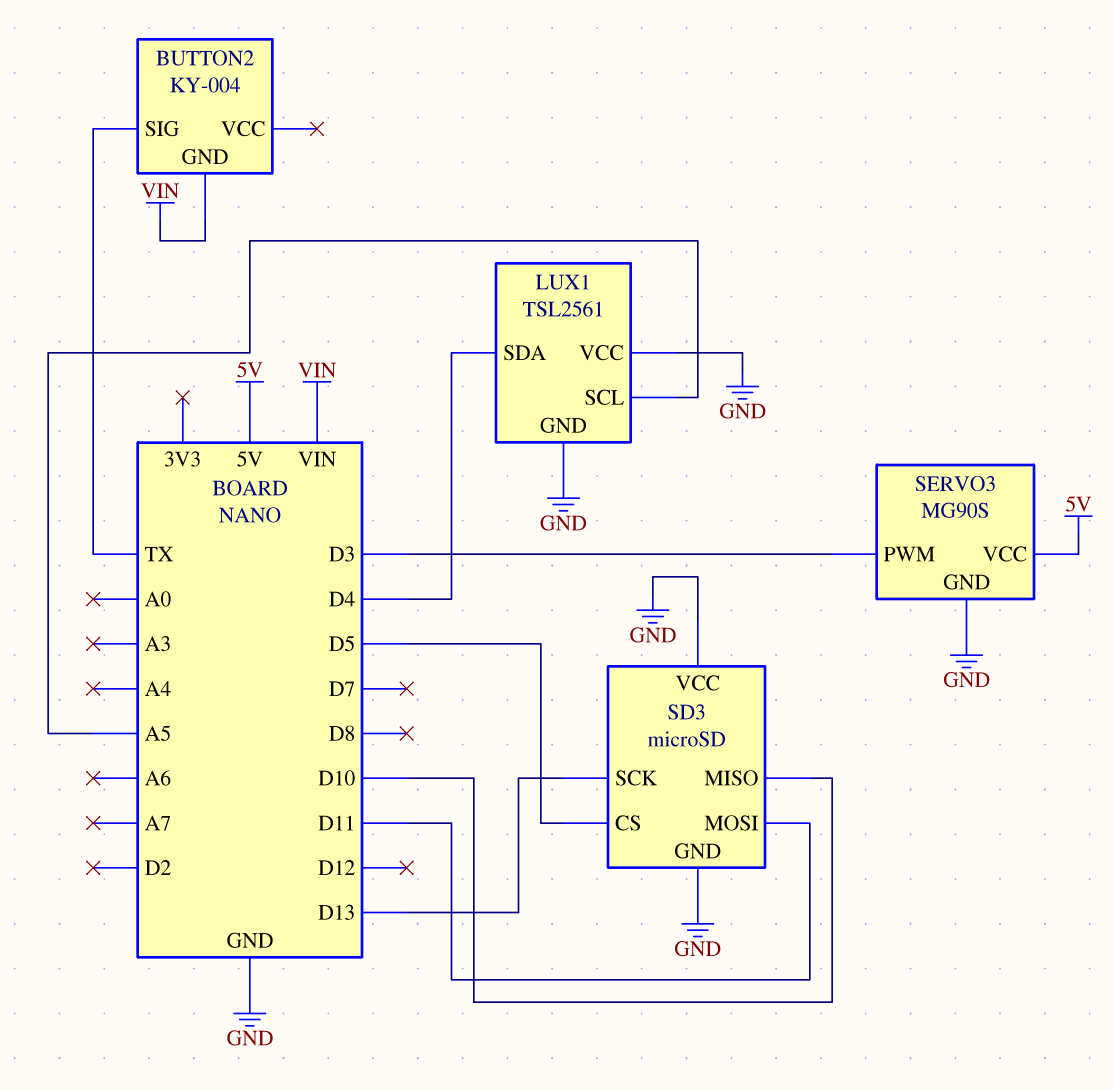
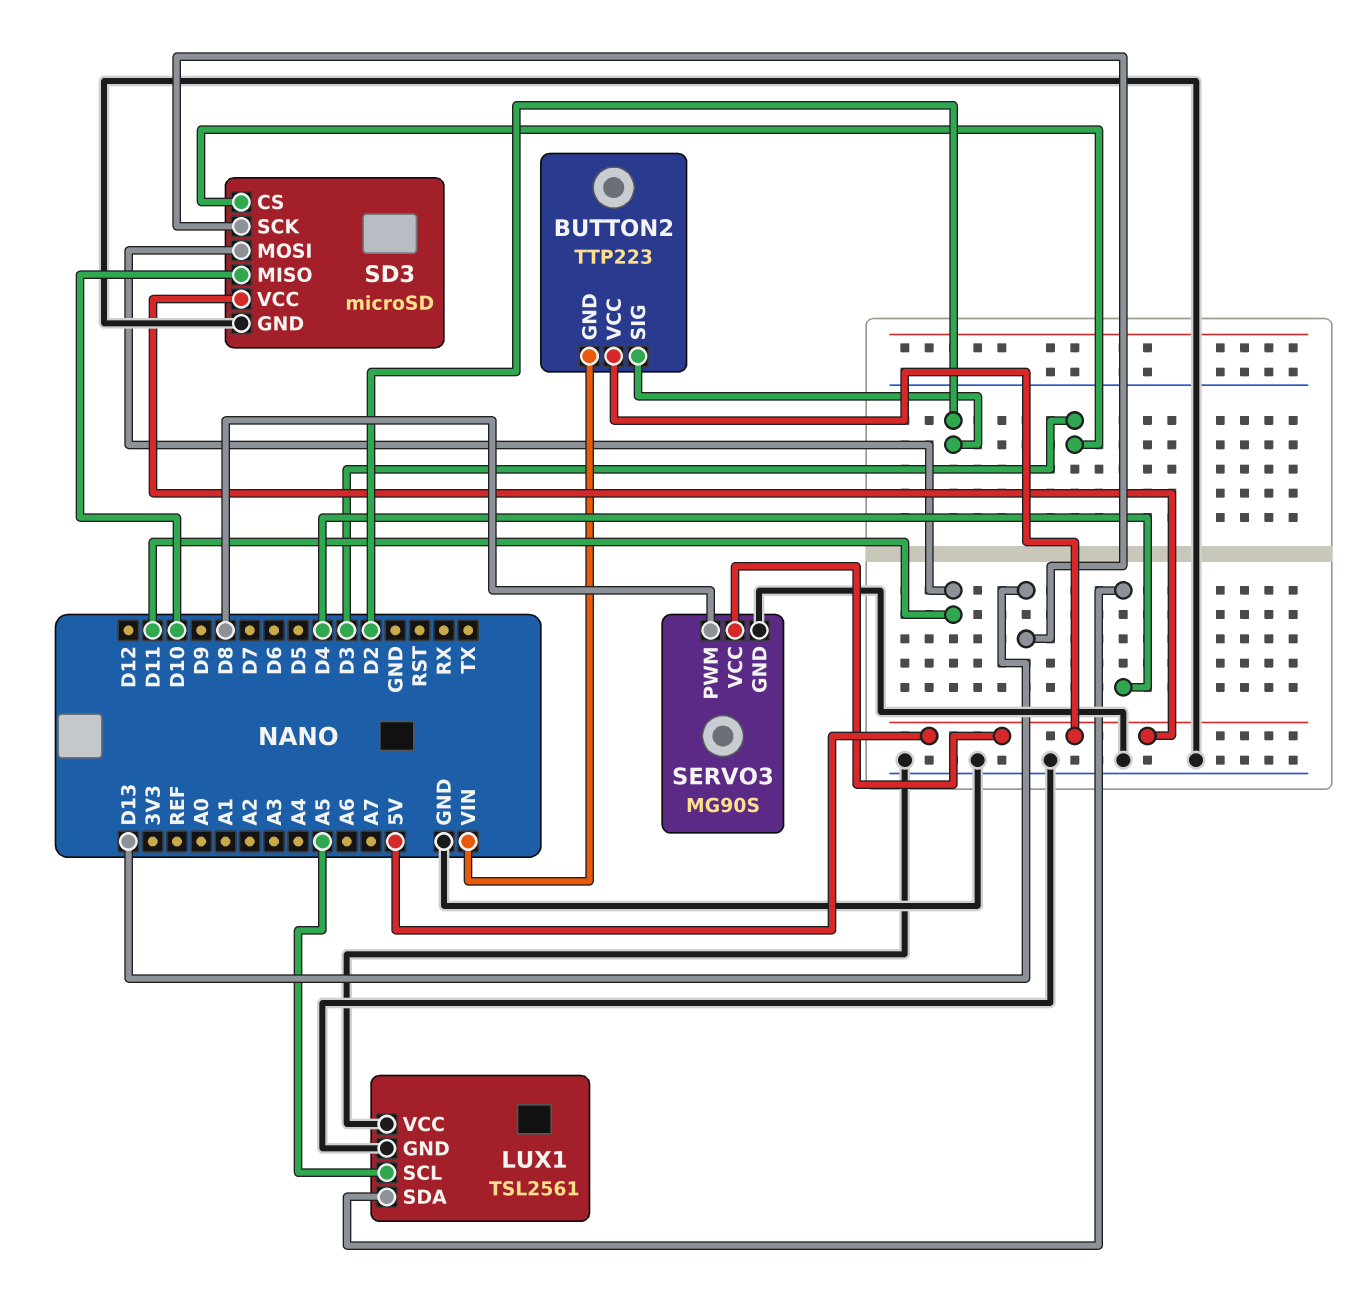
BUTTON2: KY-004 -> TTP223
BUTTON2 pin SIG: TX -> D2
BUTTON2 pin VCC: none -> 5V
SD3 pin CS: D5 -> D3
SD3 pin VCC: GND -> 5V
SERVO3 pin PWM: D3 -> D8

